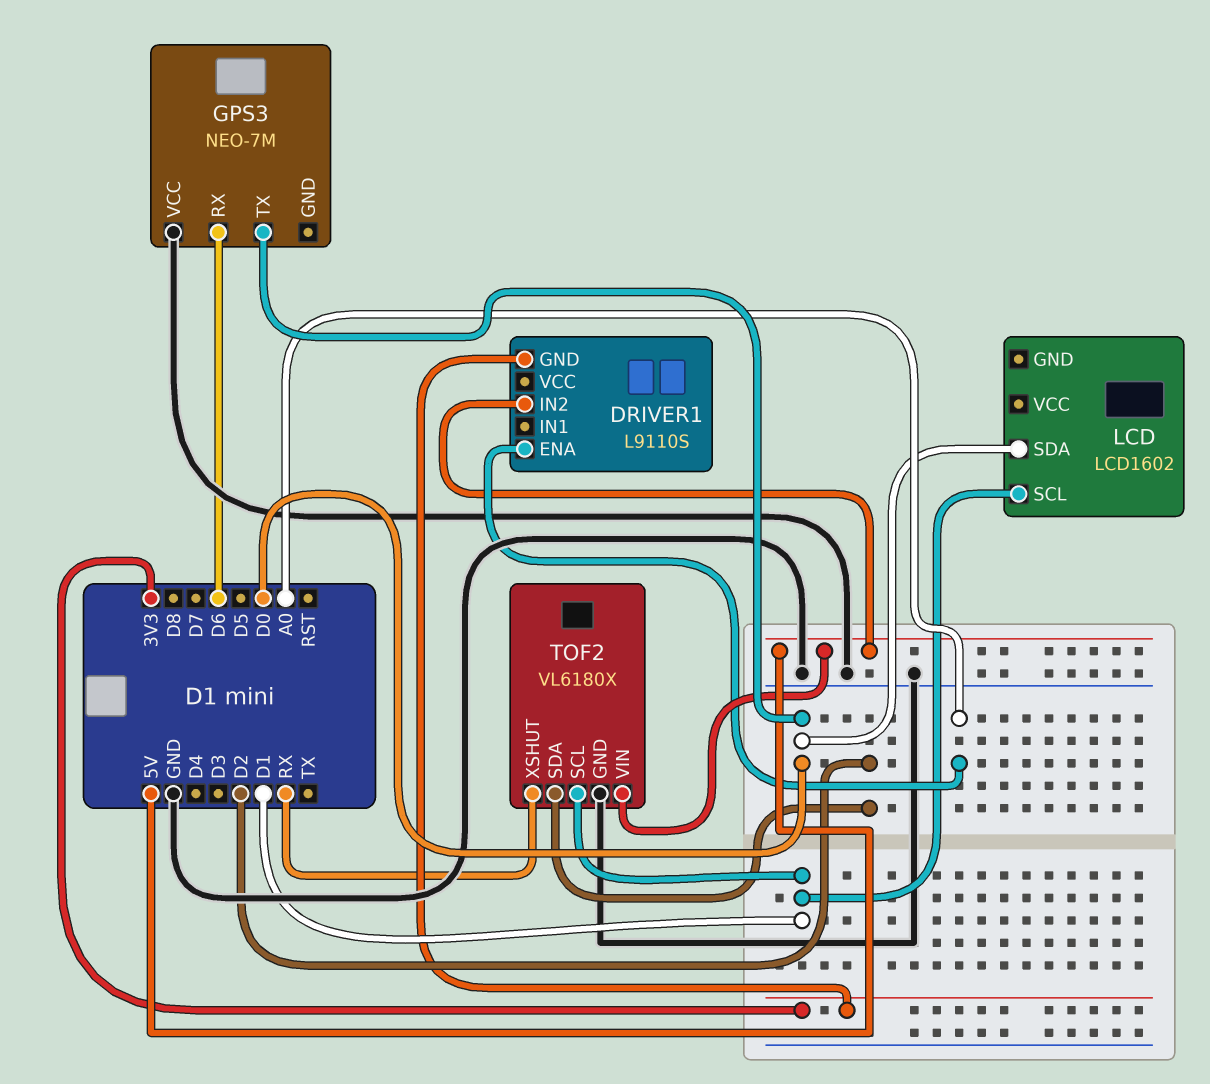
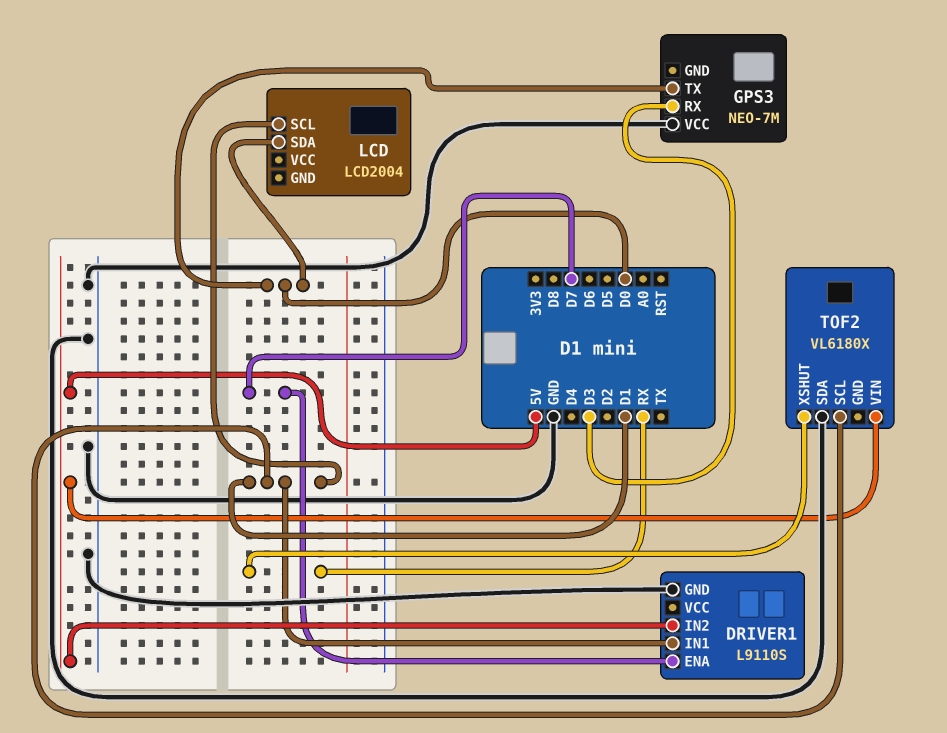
DRIVER1 pin ENA: A0 -> D7
DRIVER1 pin GND: 3V3 -> GND
DRIVER1 pin IN1: none -> D1
GPS3 pin RX: D6 -> D3
LCD: LCD1602 -> LCD2004
TOF2 pin GND: GND -> none
TOF2 pin SDA: D2 -> GND

